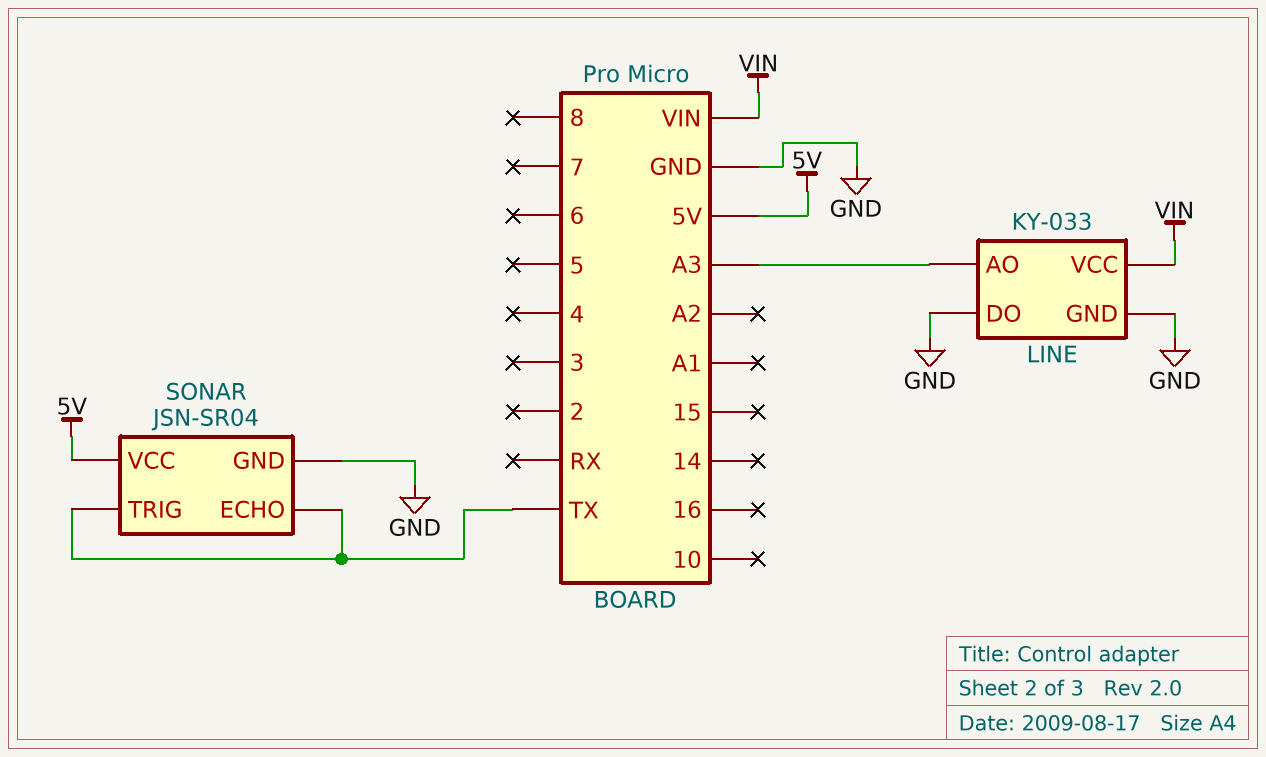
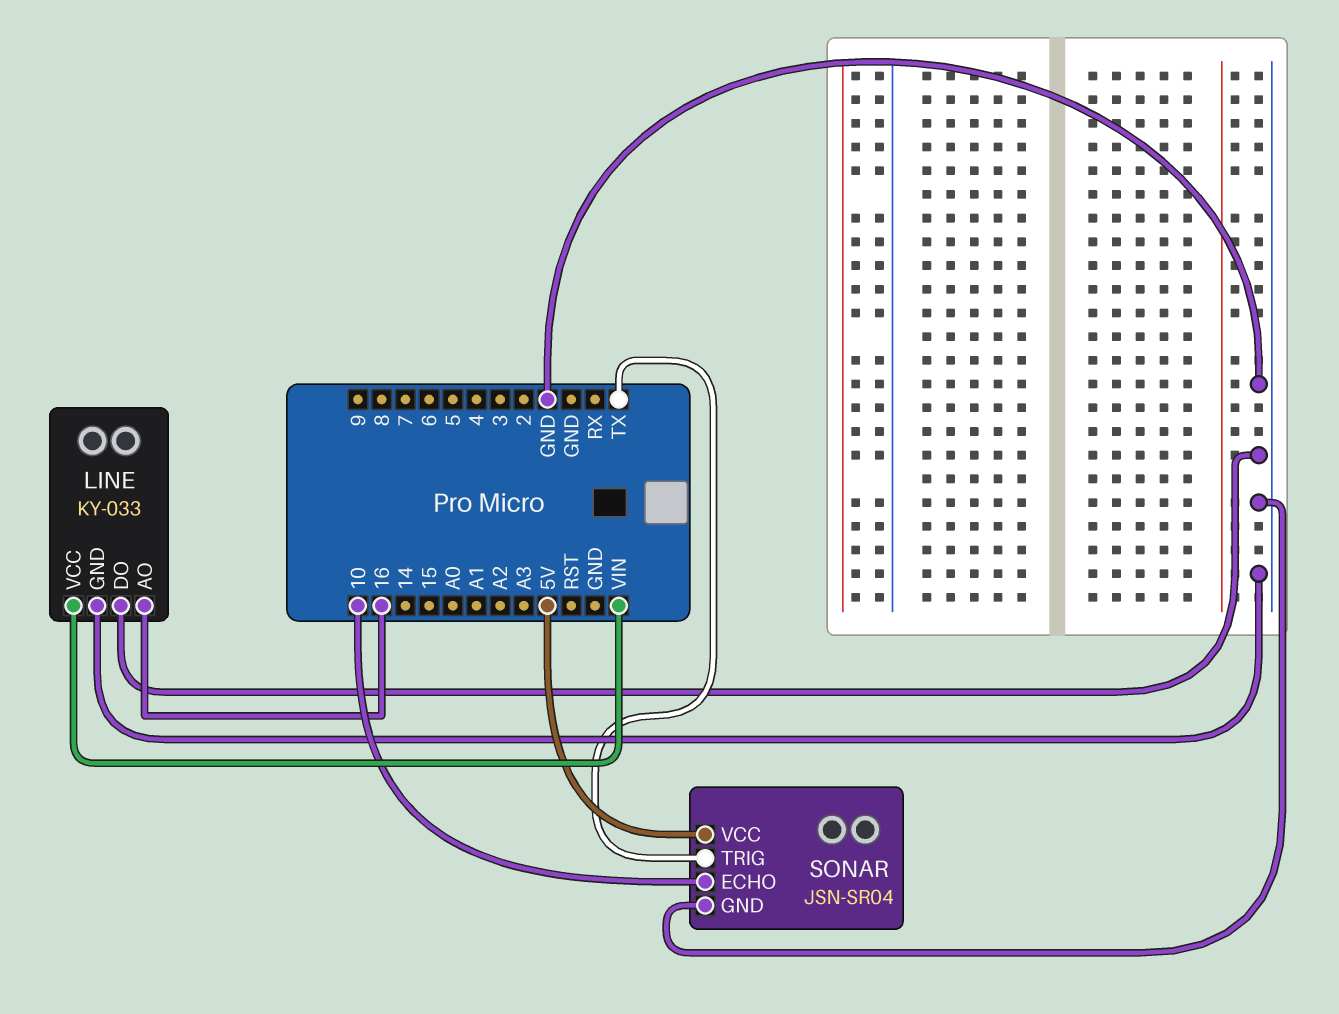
LINE pin AO: A3 -> 16
SONAR pin ECHO: TX -> 10

